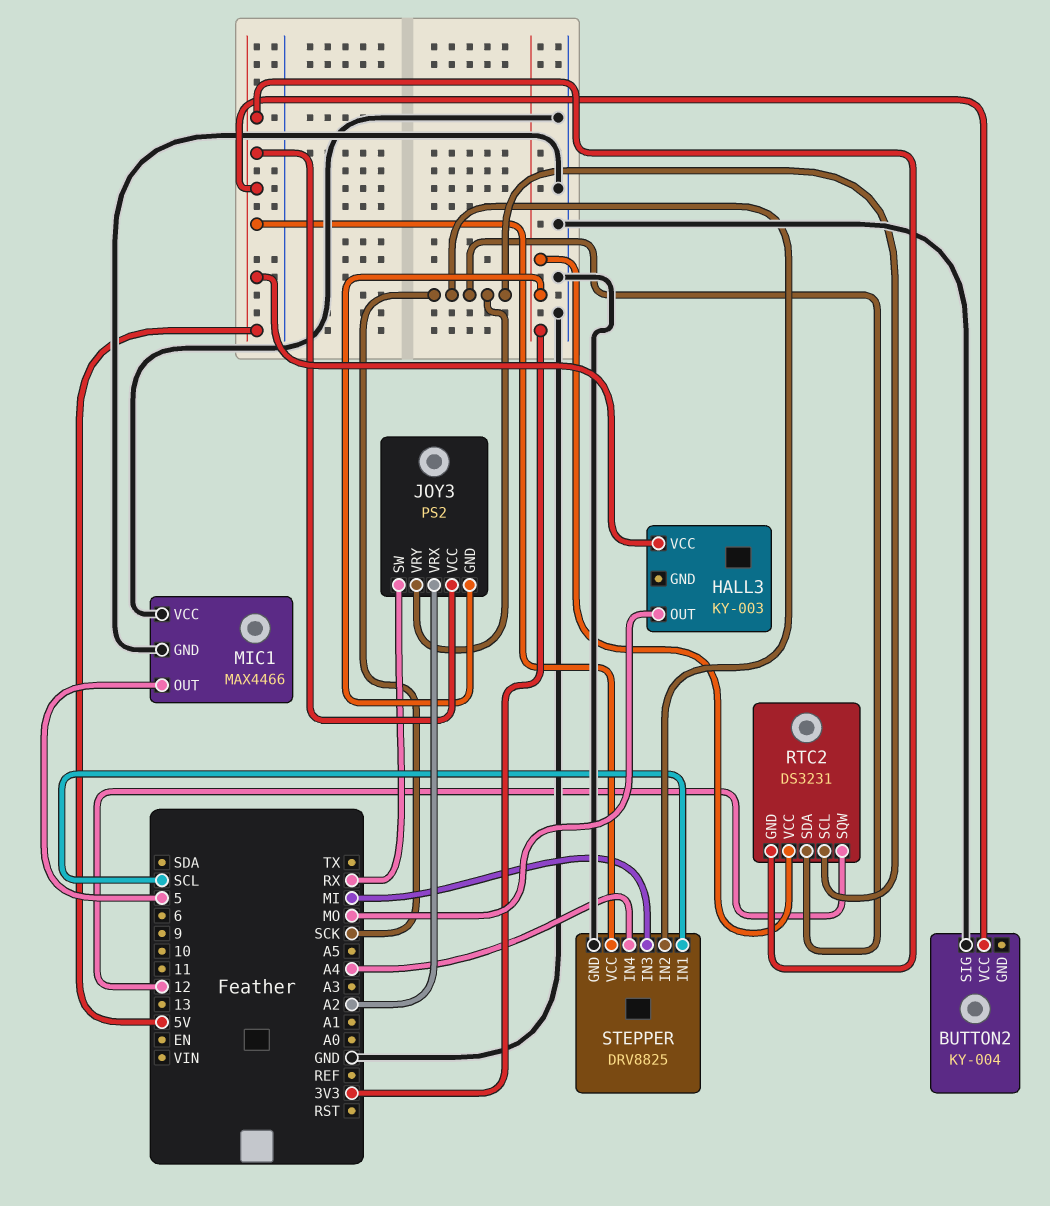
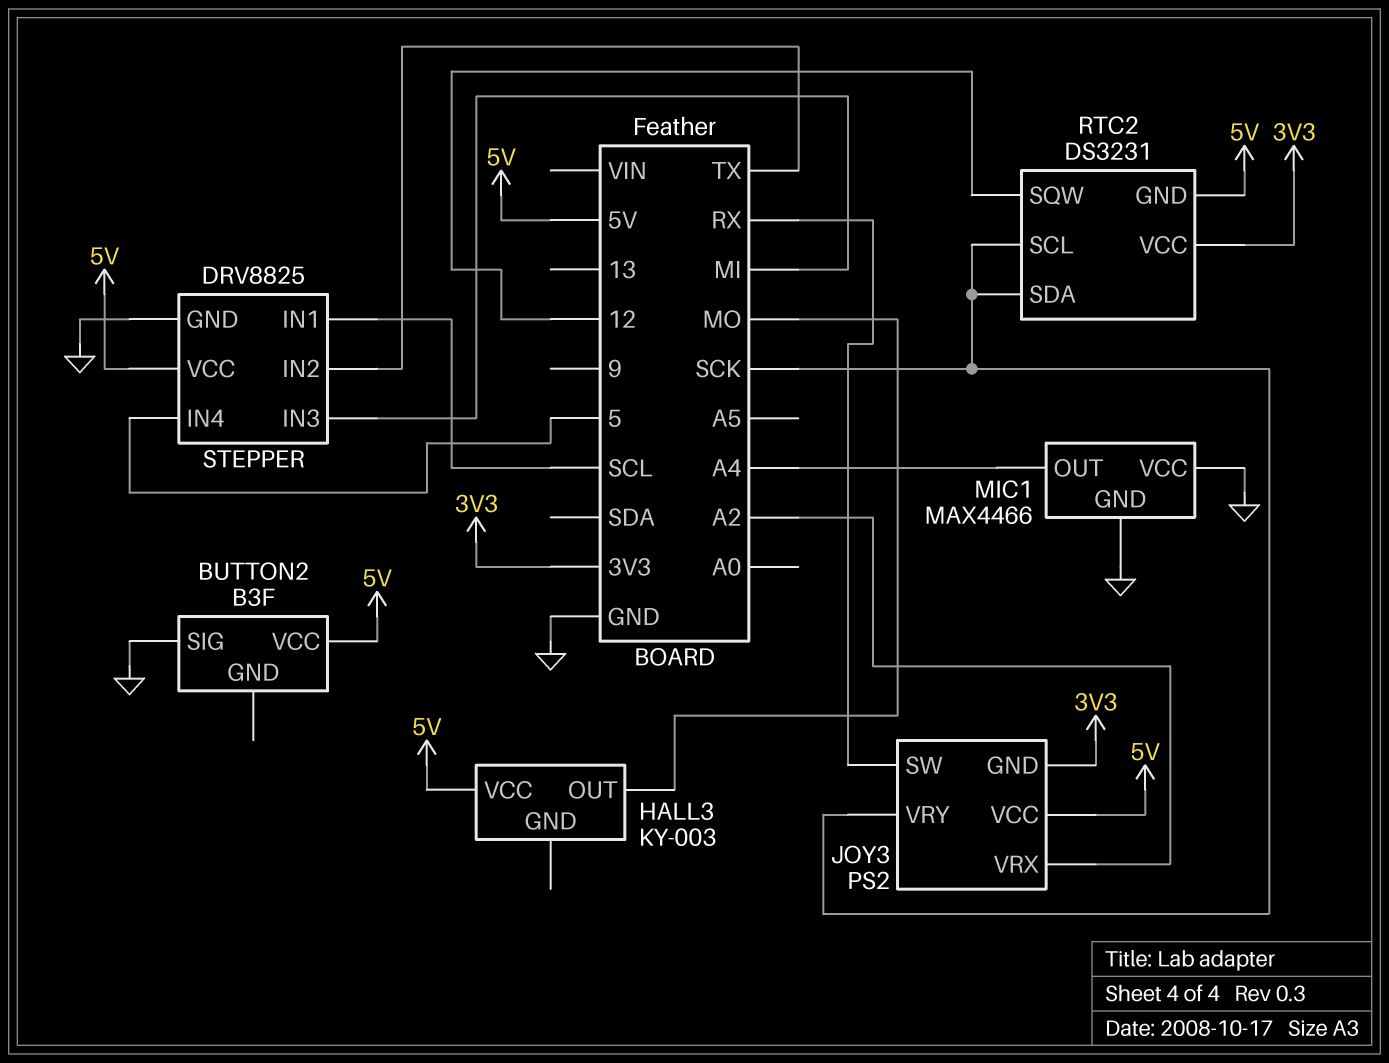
BUTTON2: KY-004 -> B3F
MIC1 pin OUT: 5 -> A4
STEPPER pin IN2: SCK -> TX
STEPPER pin IN4: A4 -> 5

